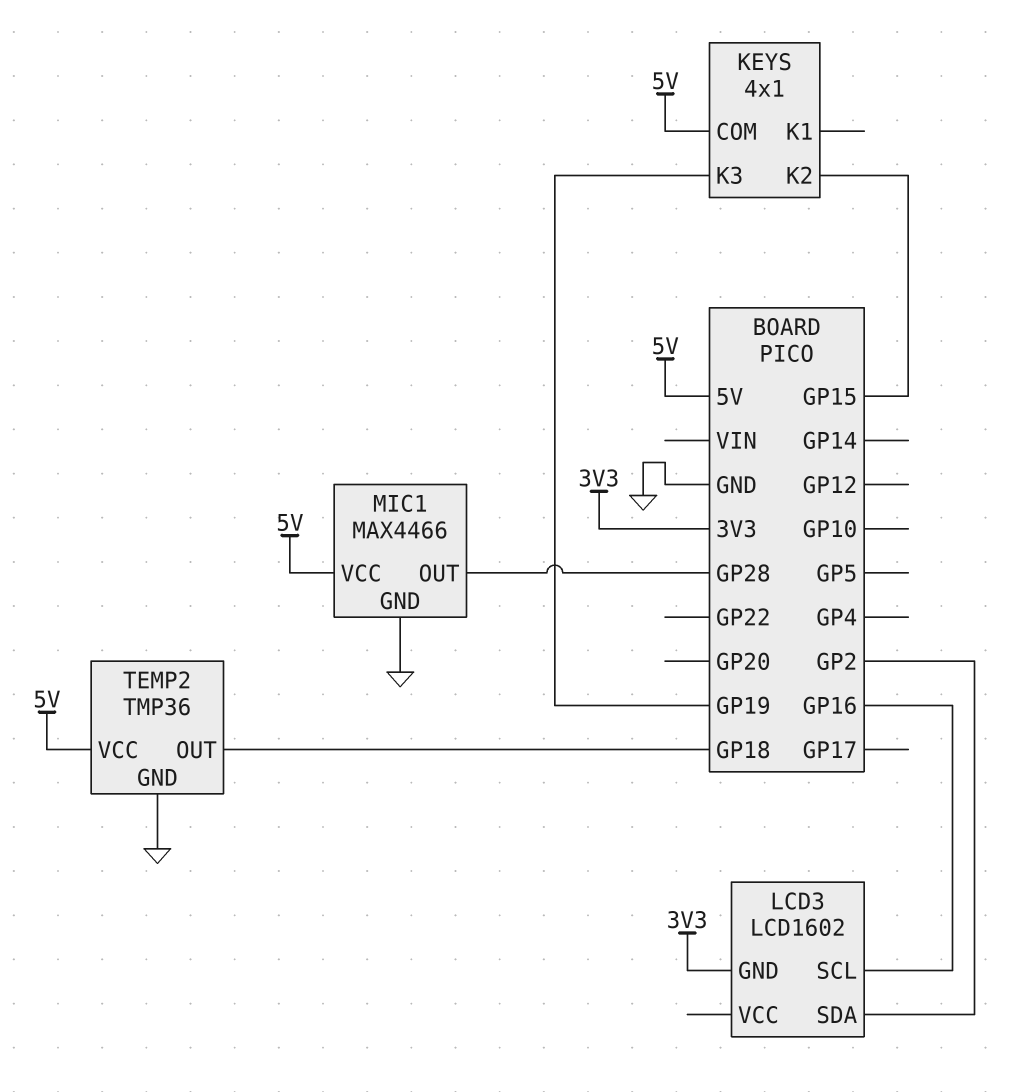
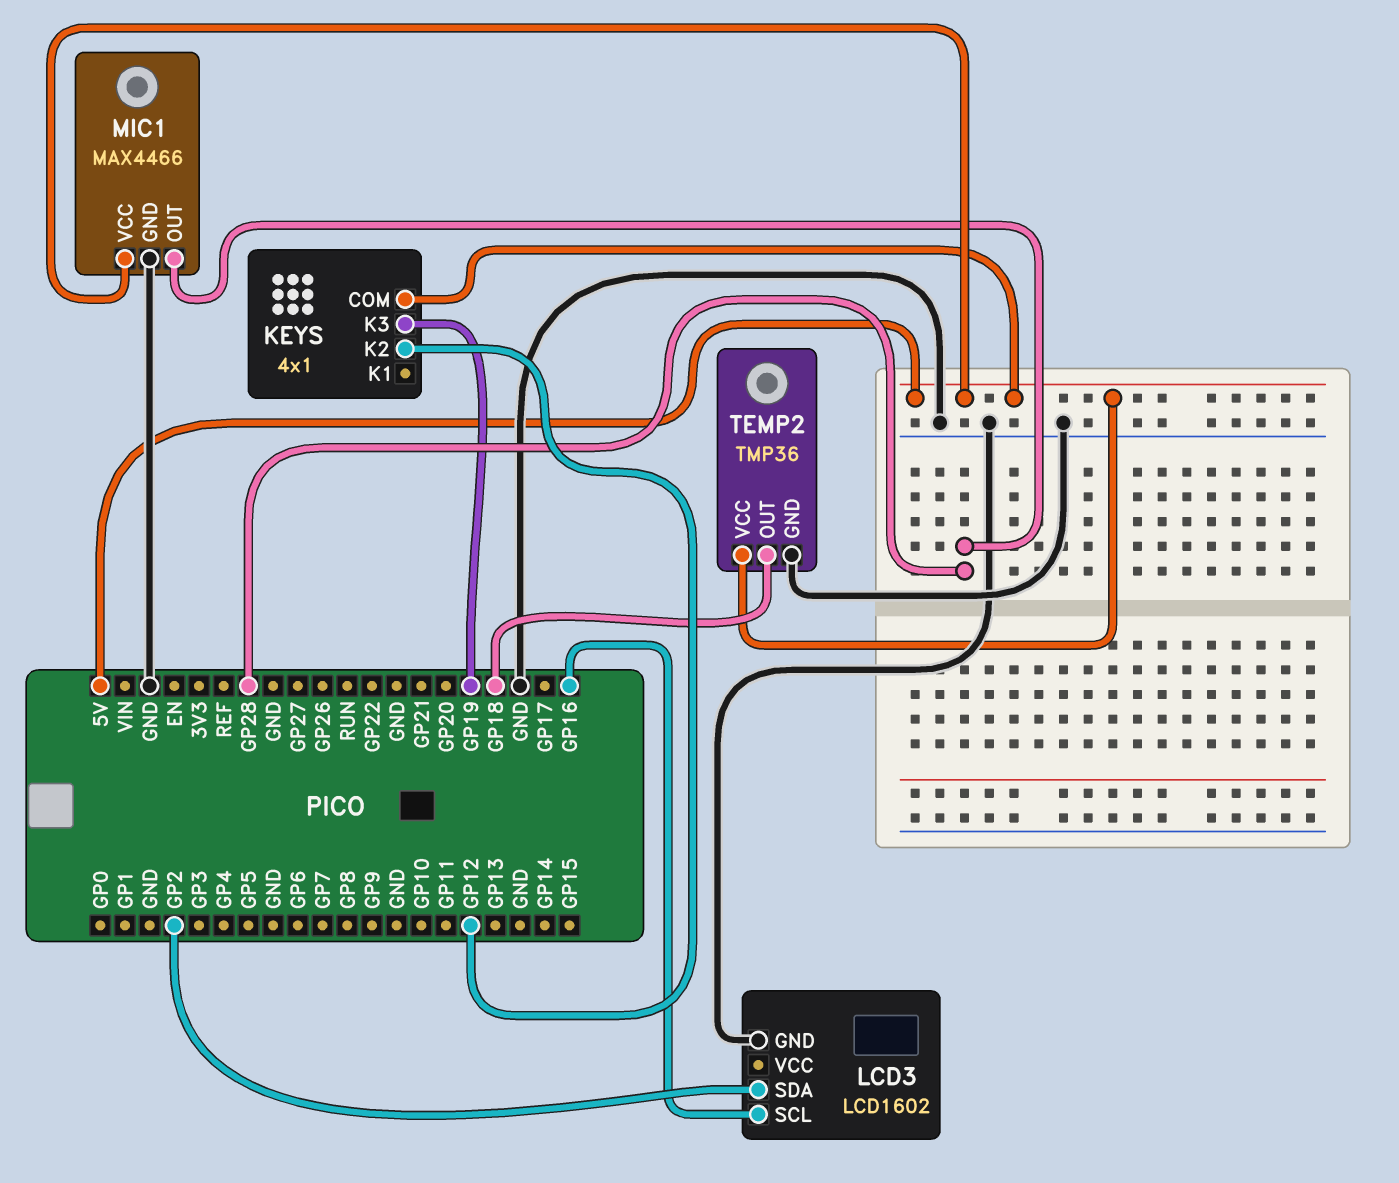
KEYS pin K2: GP15 -> GP12
LCD3 pin GND: 3V3 -> GND

